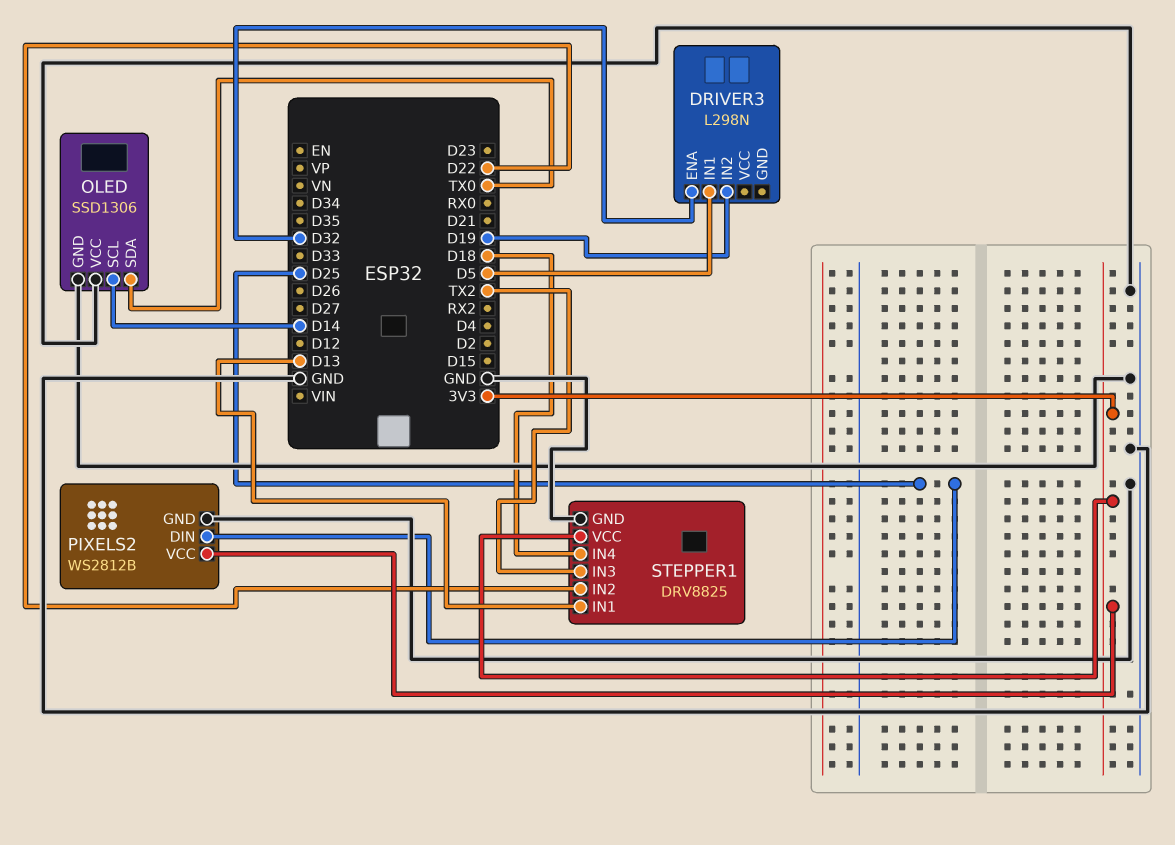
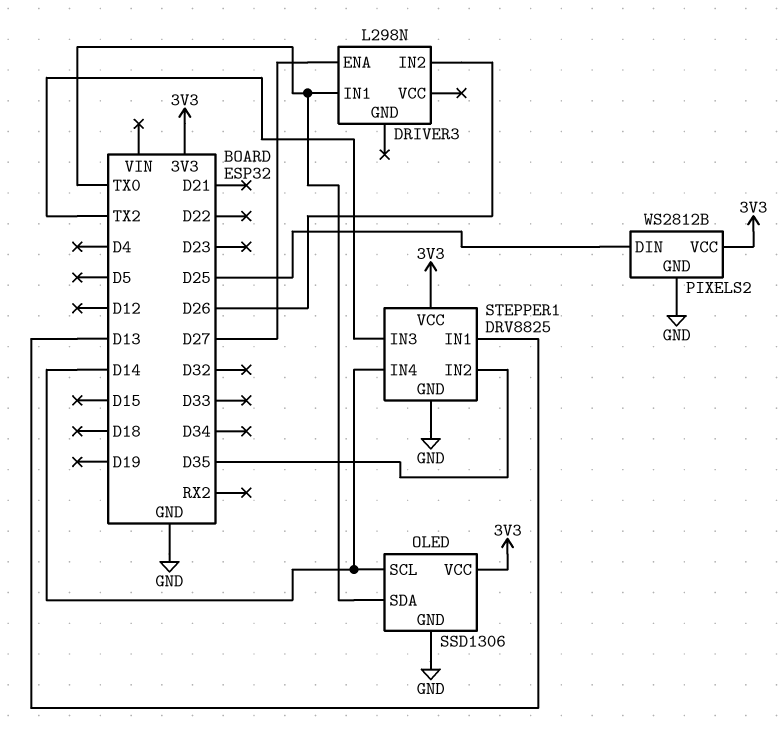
DRIVER3 pin ENA: D32 -> D27
DRIVER3 pin IN1: D5 -> TX0
DRIVER3 pin IN2: D19 -> D26
OLED pin VCC: GND -> 3V3
STEPPER1 pin IN2: D22 -> D35
STEPPER1 pin IN4: D18 -> D14

